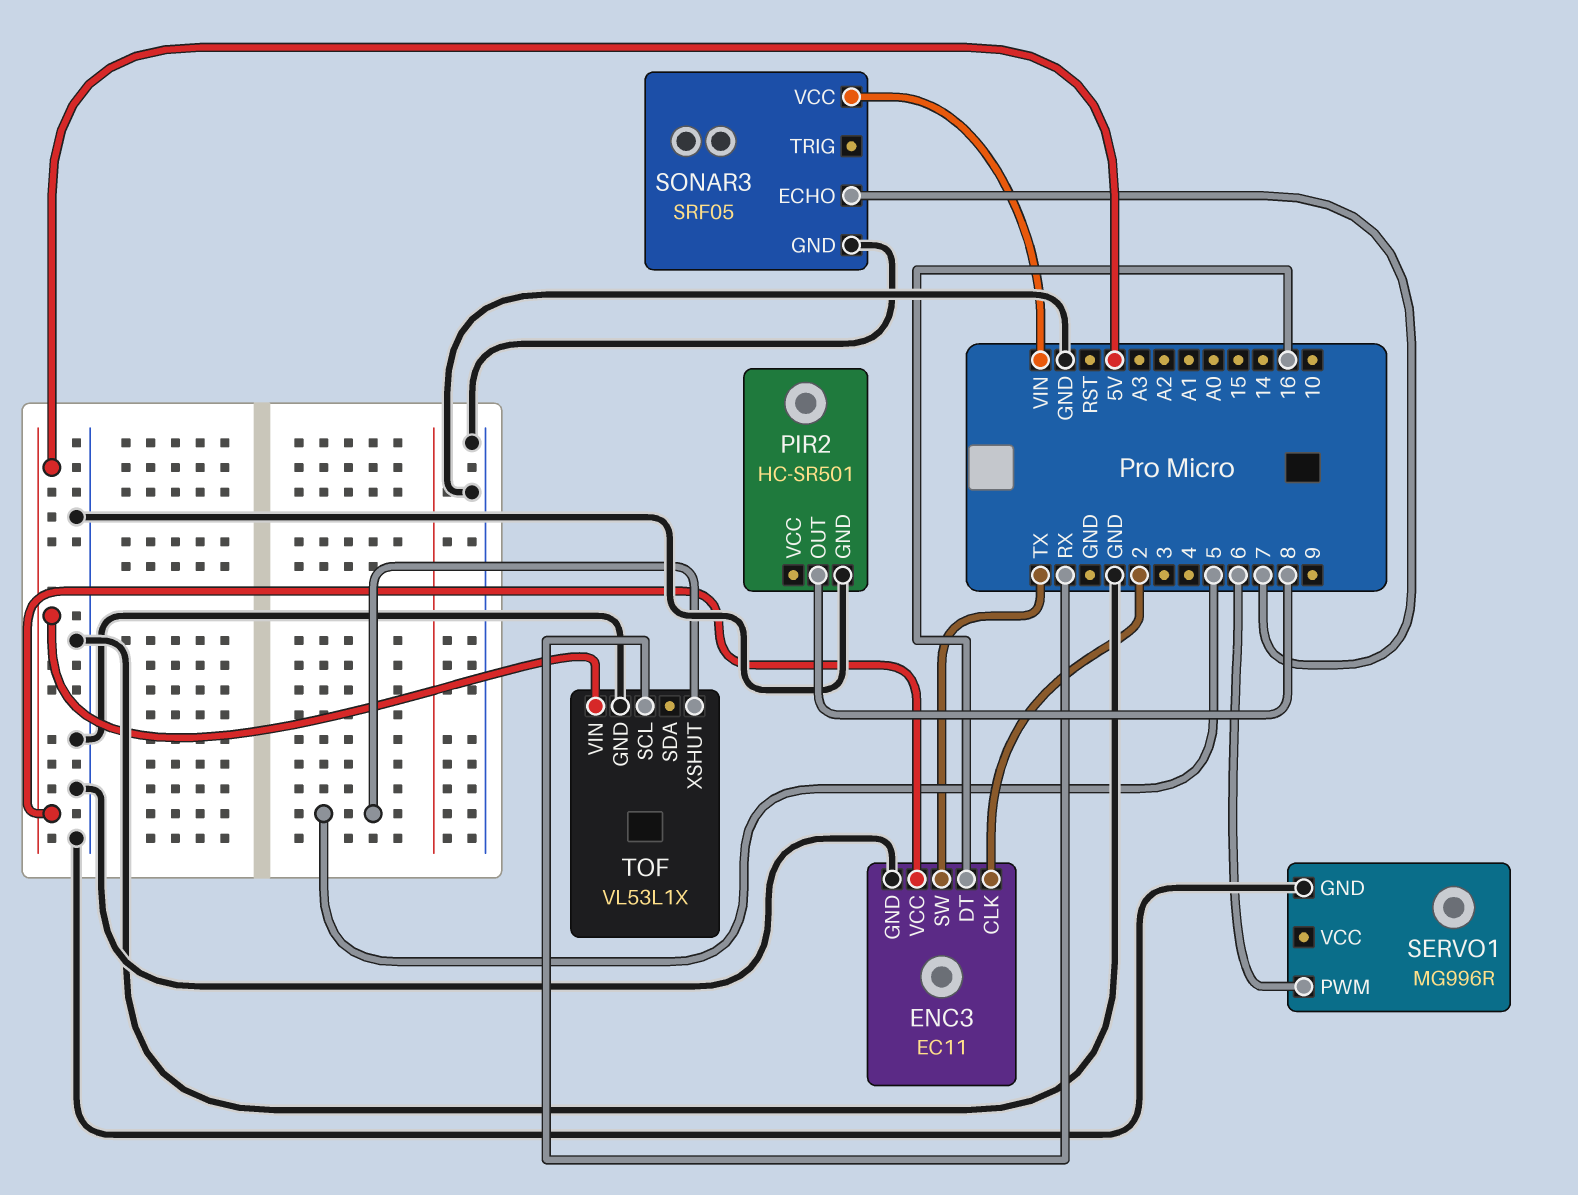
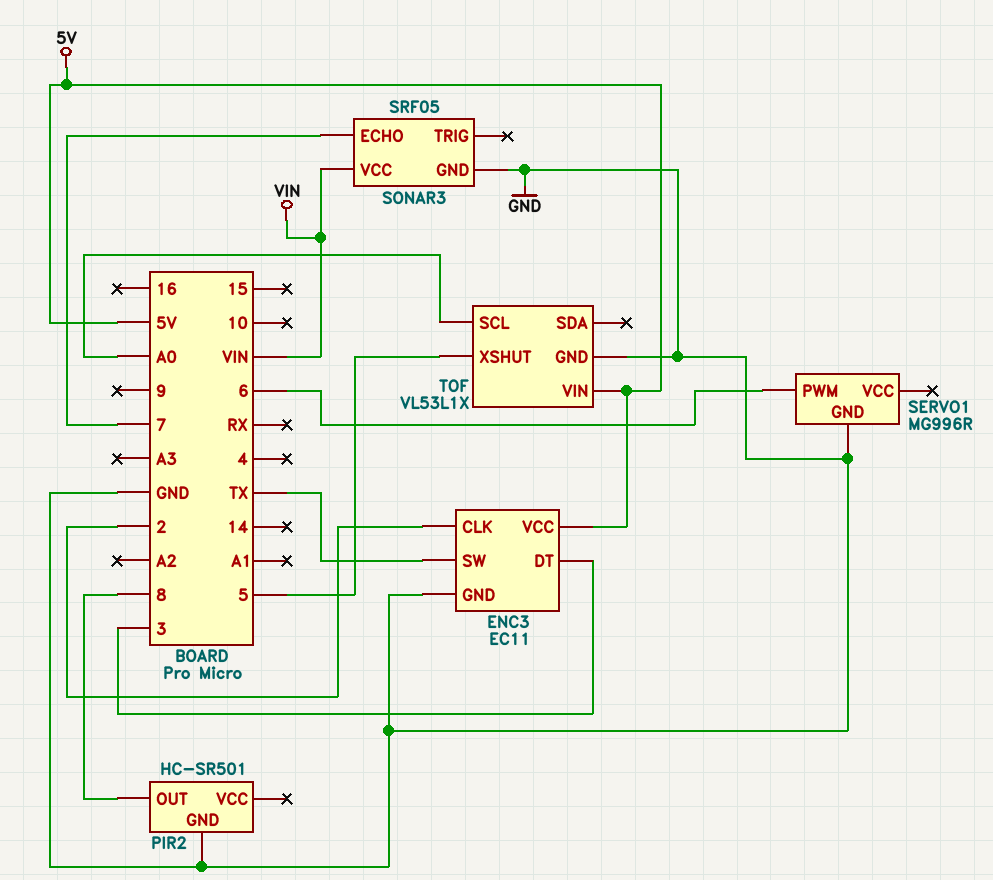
ENC3 pin DT: 16 -> 3
TOF pin SCL: RX -> A0

